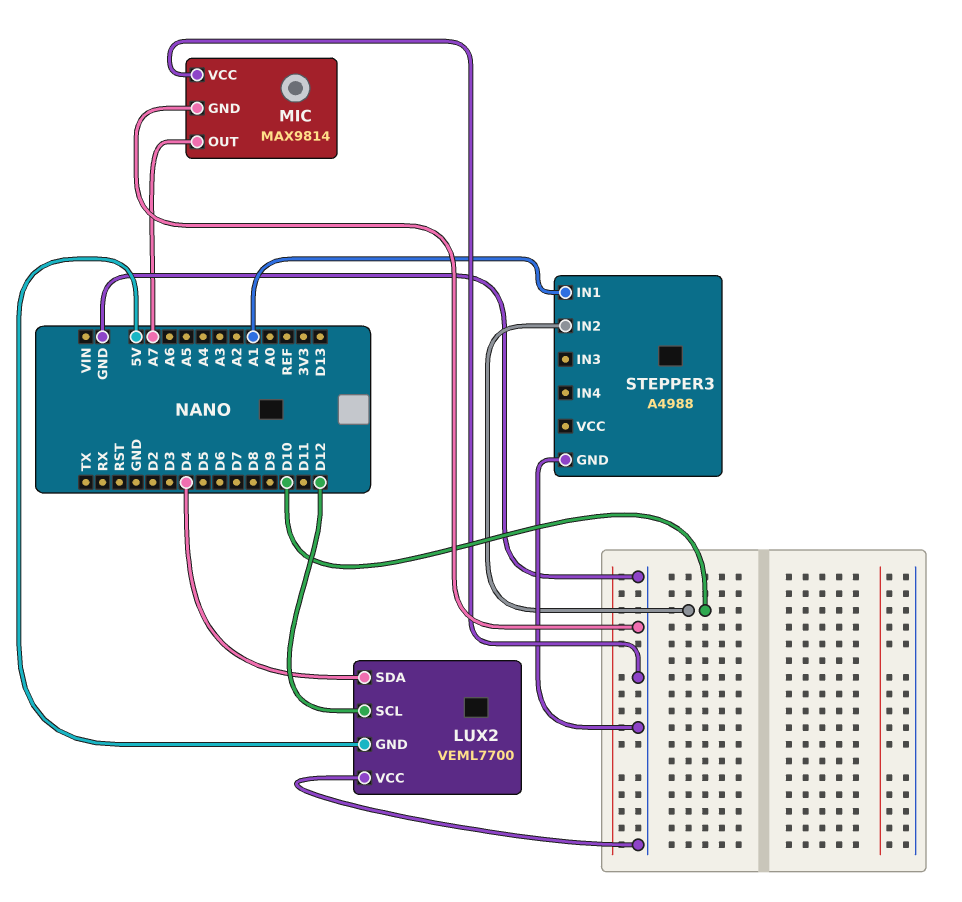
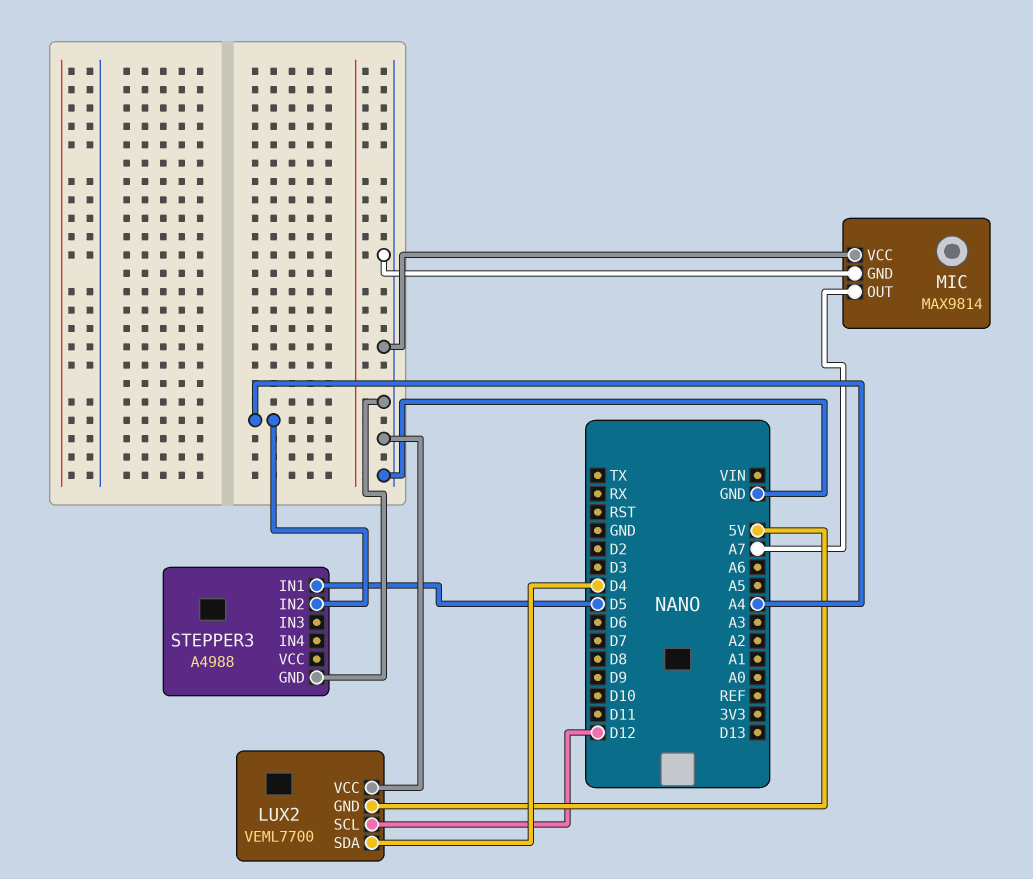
STEPPER3 pin IN1: A1 -> D5
STEPPER3 pin IN2: D10 -> A4

